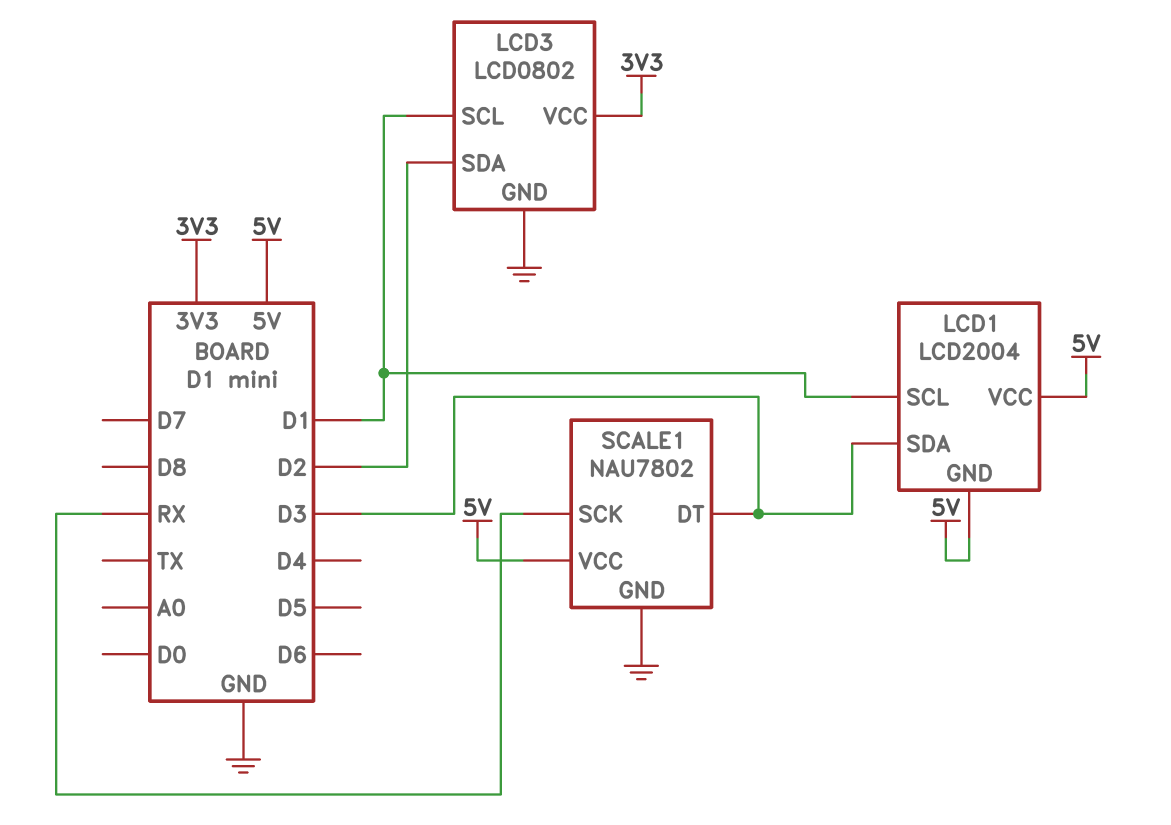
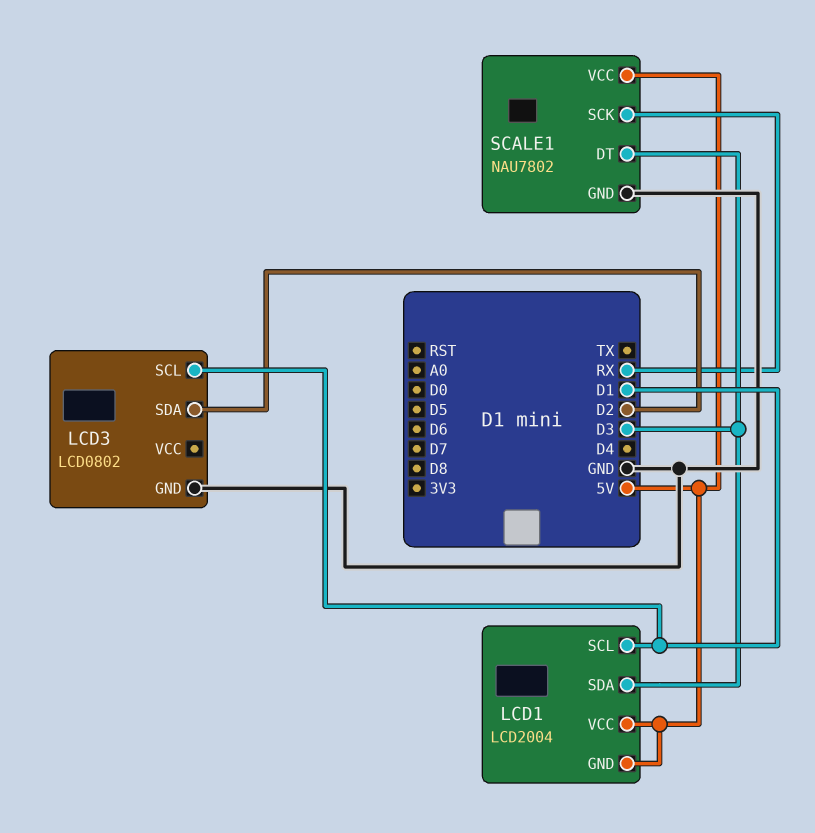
LCD3 pin VCC: 3V3 -> none

